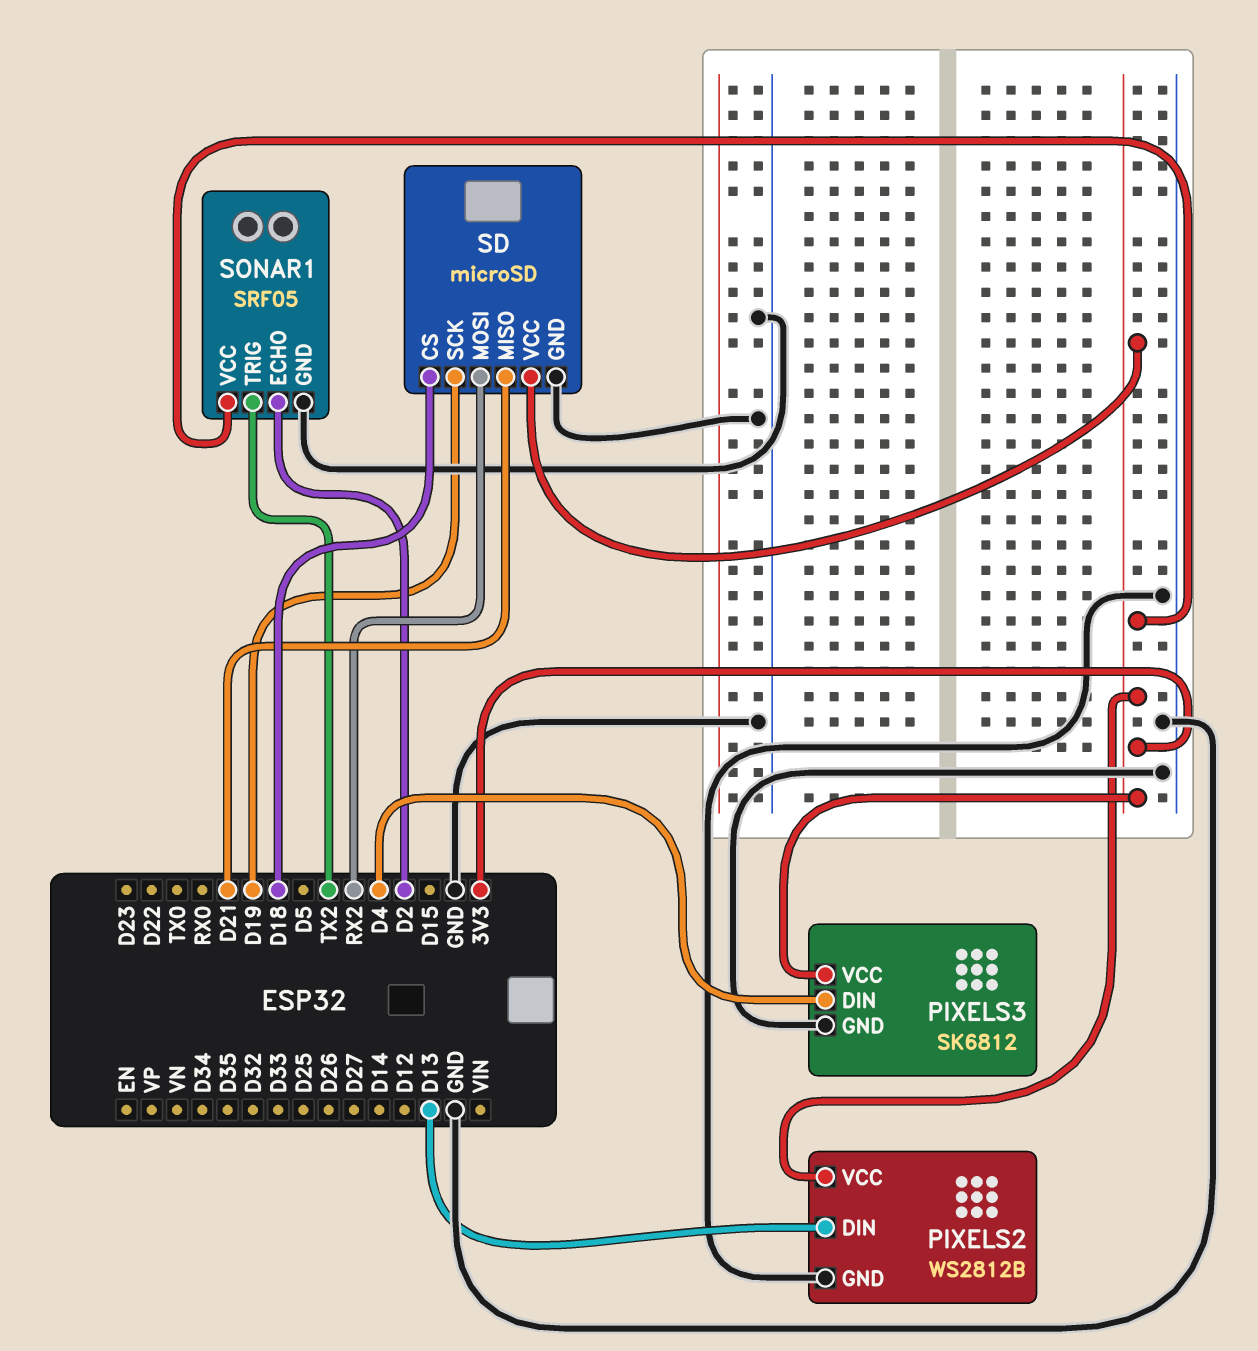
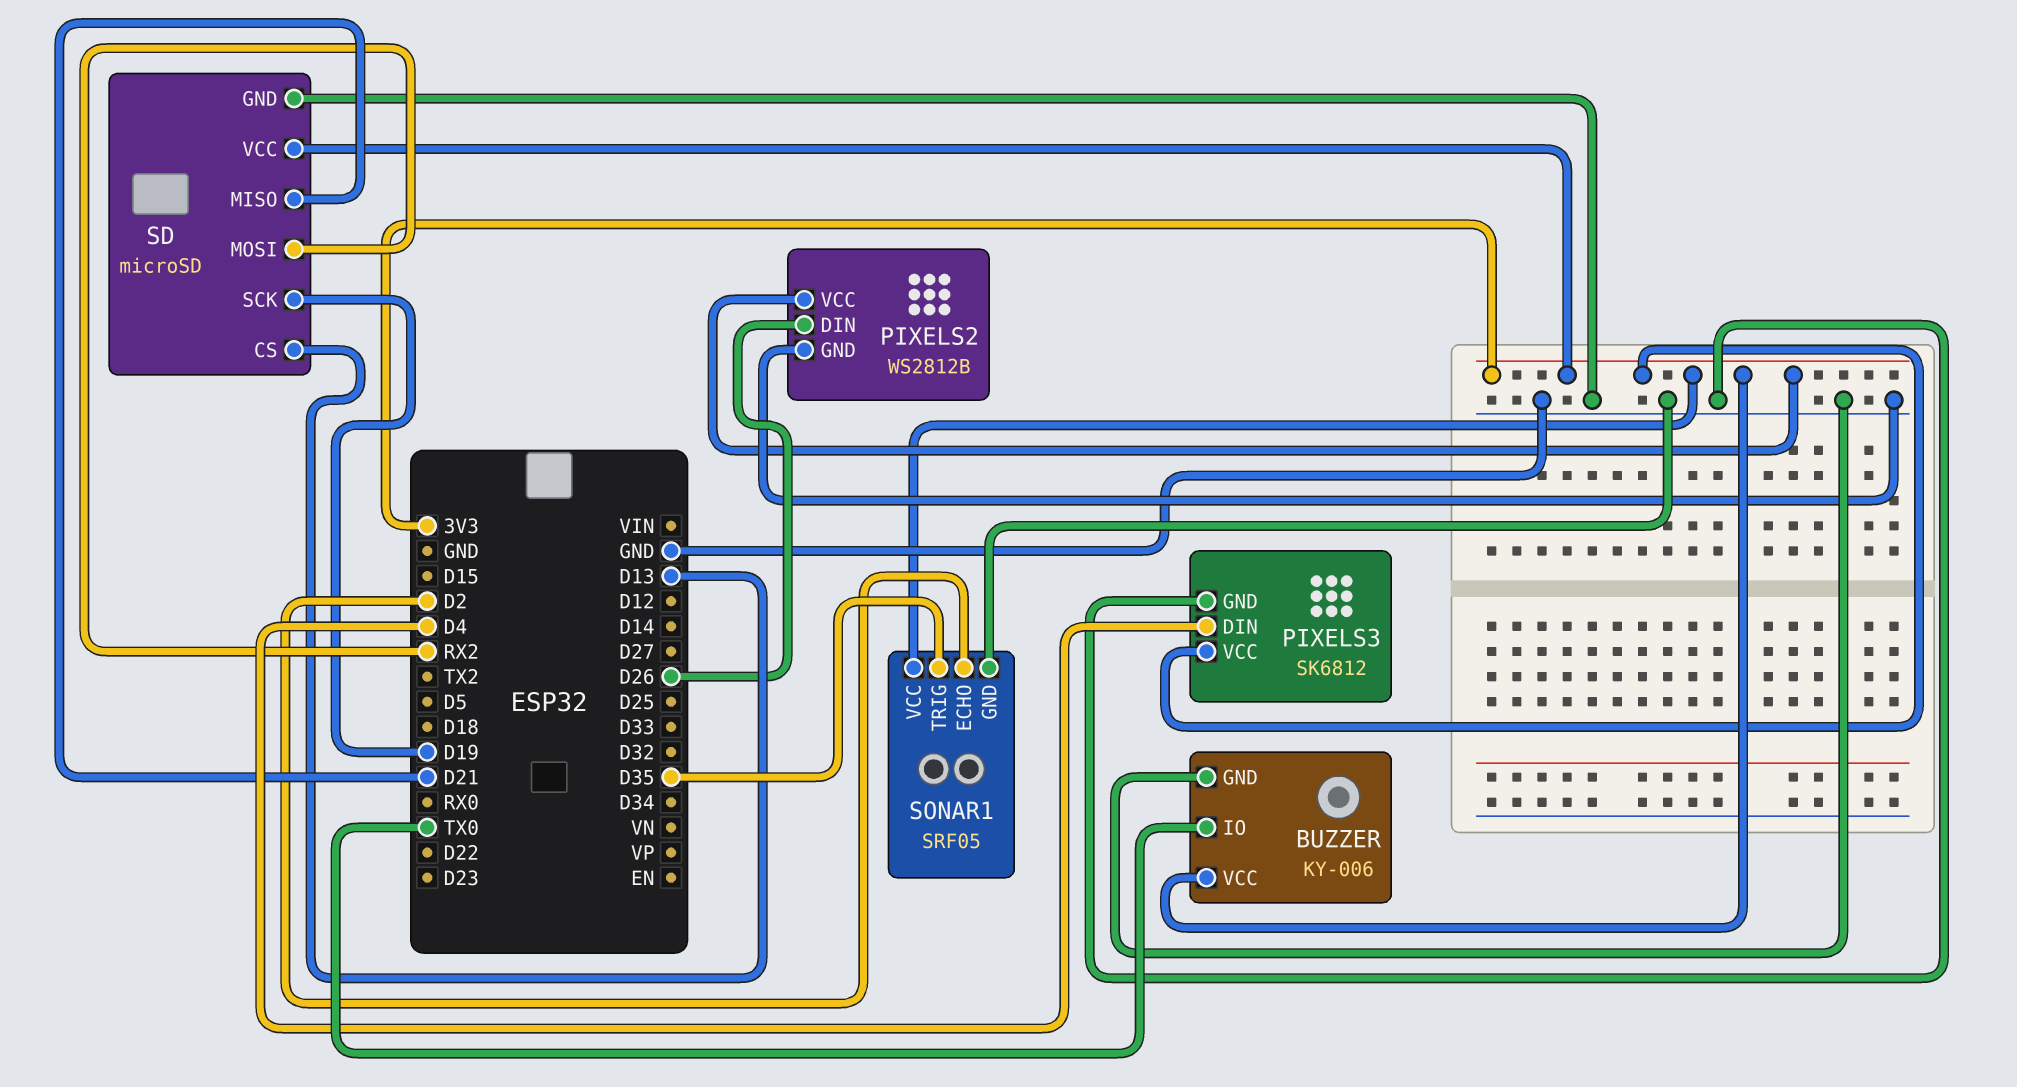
BUZZER: none -> KY-006
BUZZER pin GND: none -> GND
BUZZER pin IO: none -> TX0
BUZZER pin VCC: none -> 3V3
PIXELS2 pin DIN: D13 -> D26
SD pin CS: D18 -> D13
SONAR1 pin TRIG: TX2 -> D35

